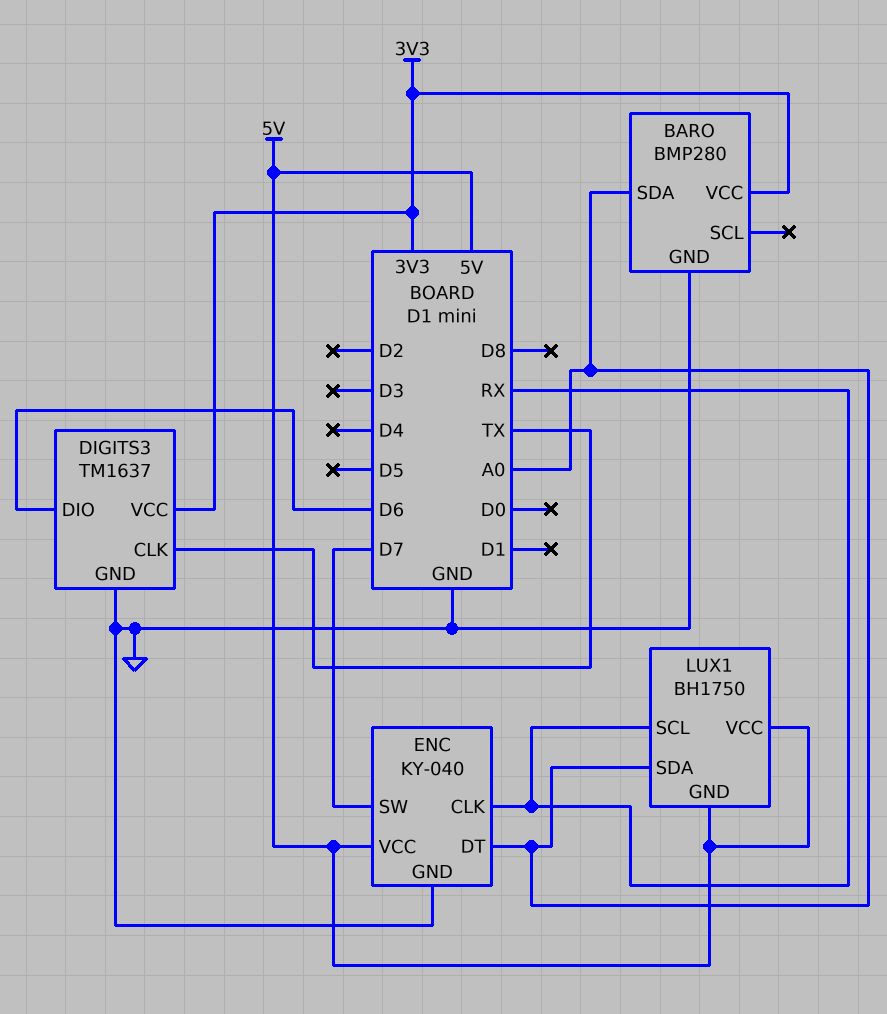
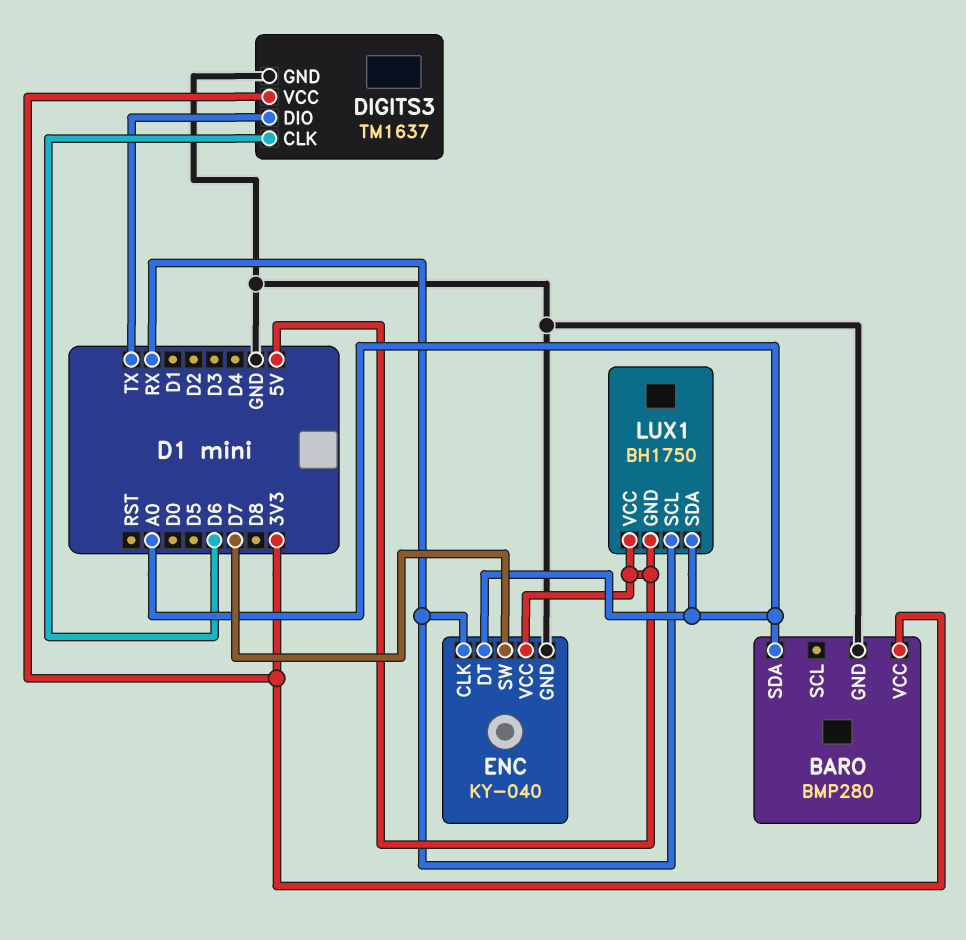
DIGITS3 pin CLK: TX -> D6
DIGITS3 pin DIO: D6 -> TX

